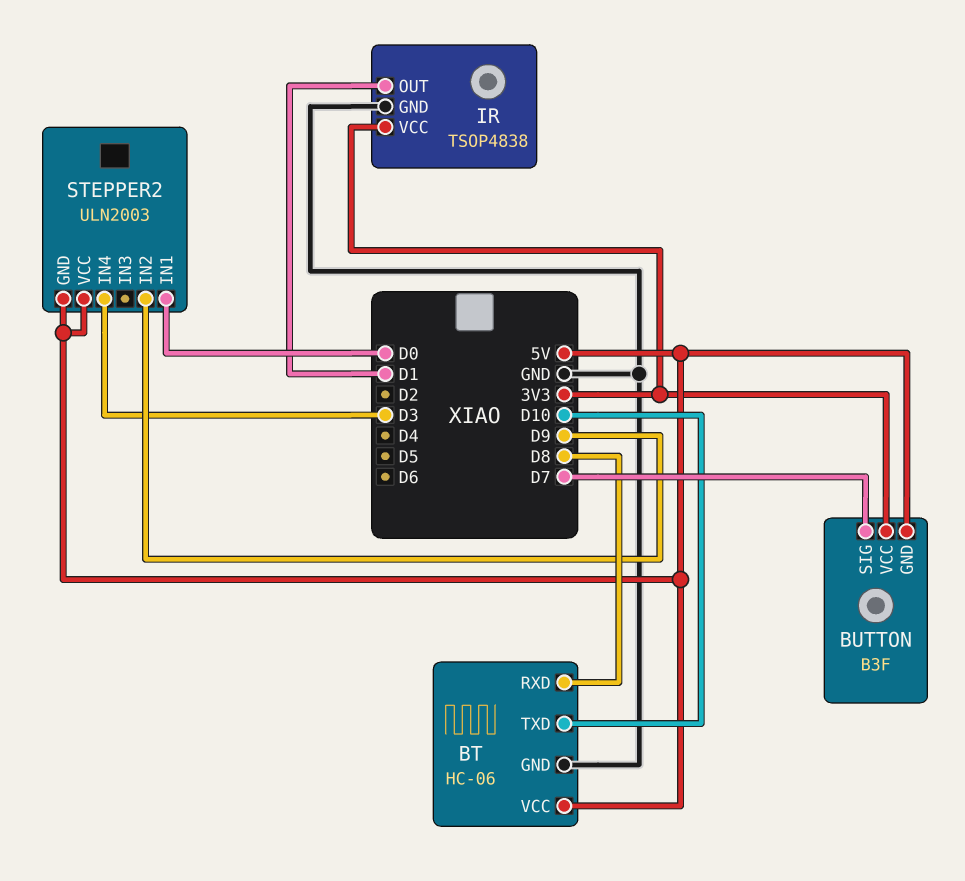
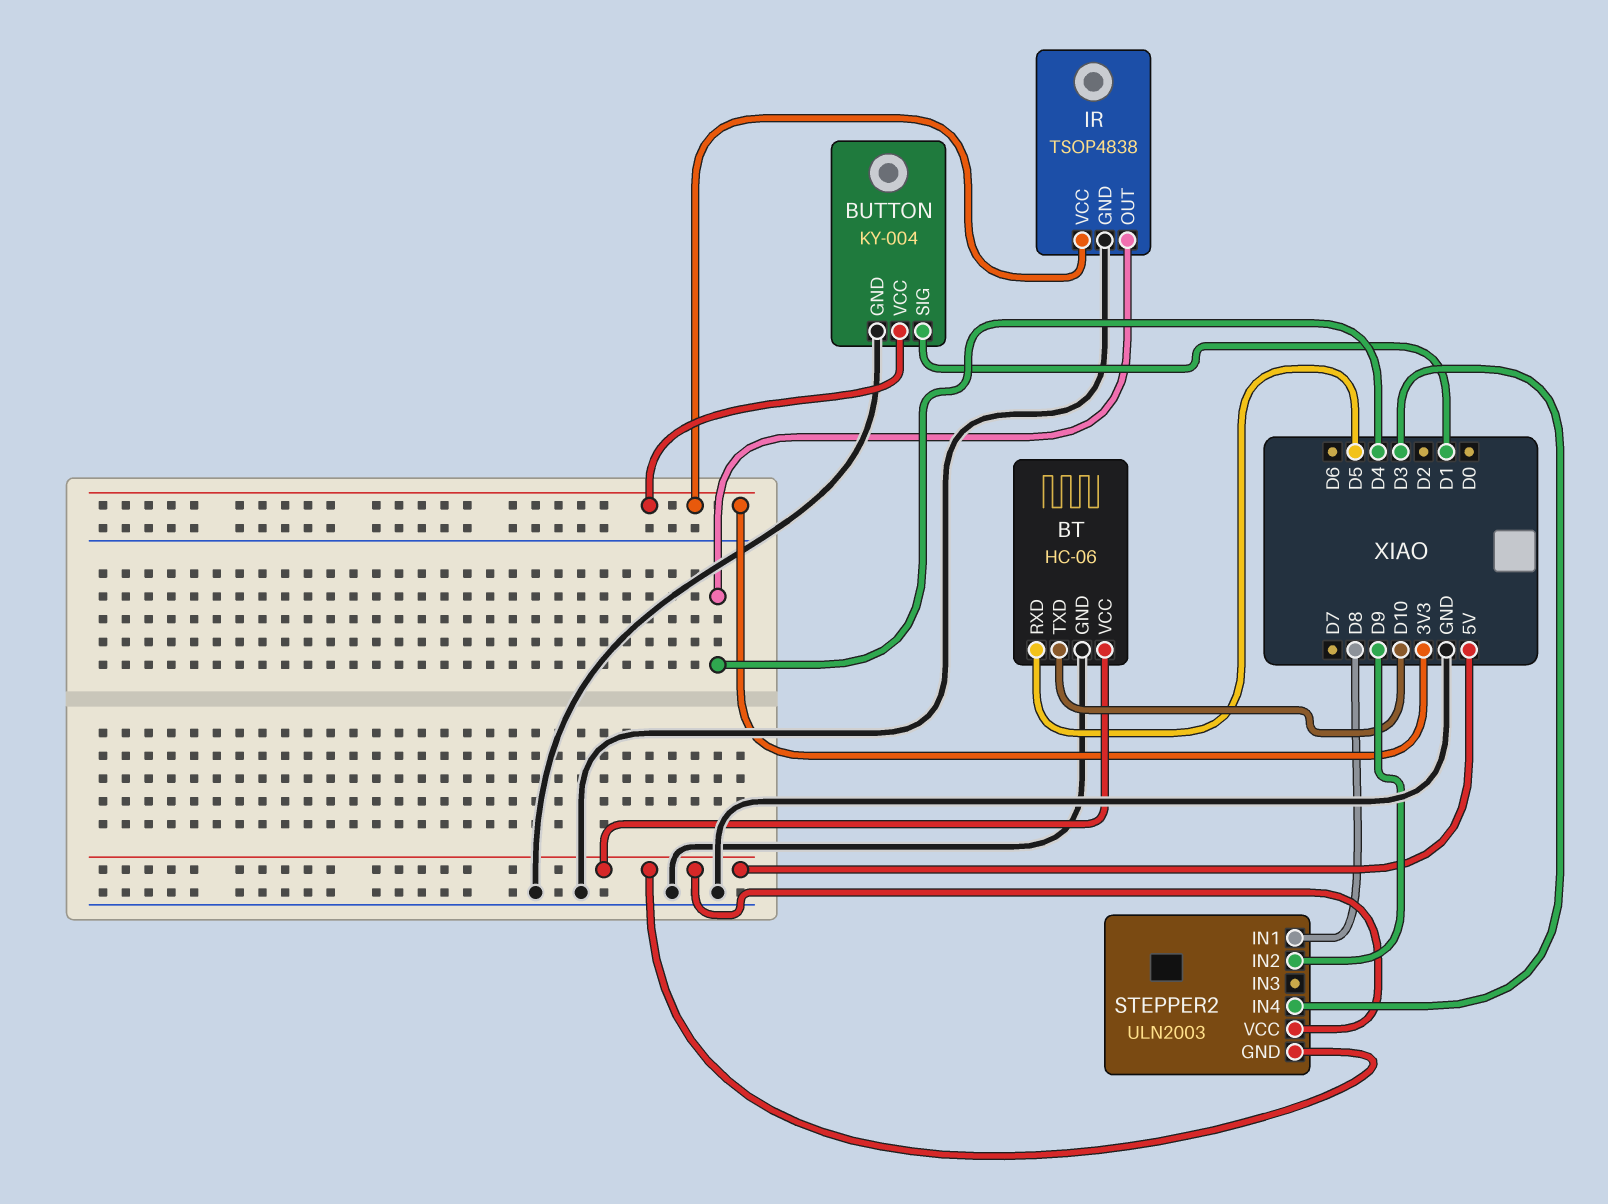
BT pin RXD: D8 -> D5
BUTTON: B3F -> KY-004
BUTTON pin GND: 5V -> GND
BUTTON pin SIG: D7 -> D1
IR pin OUT: D1 -> D4
STEPPER2 pin IN1: D0 -> D8

